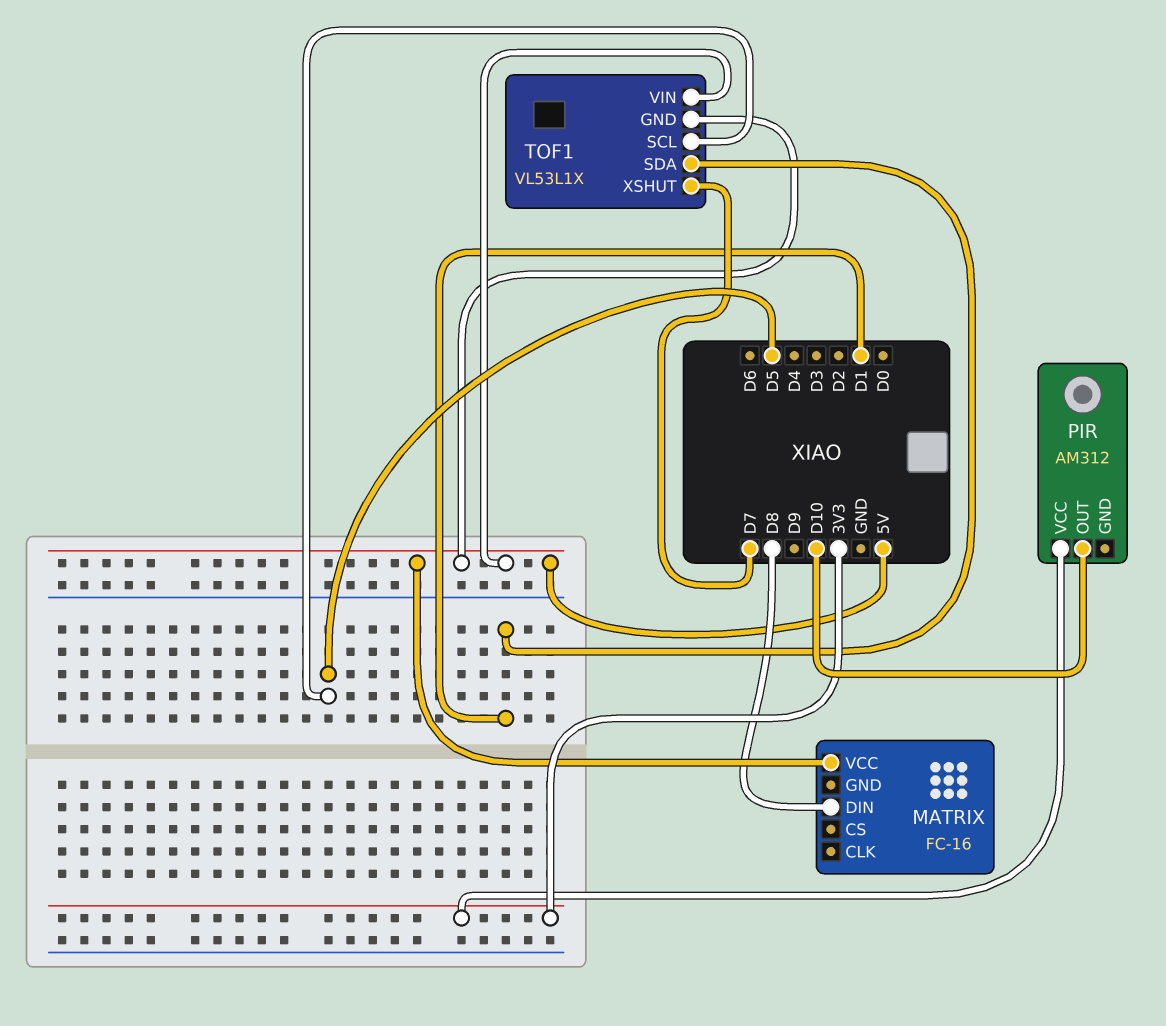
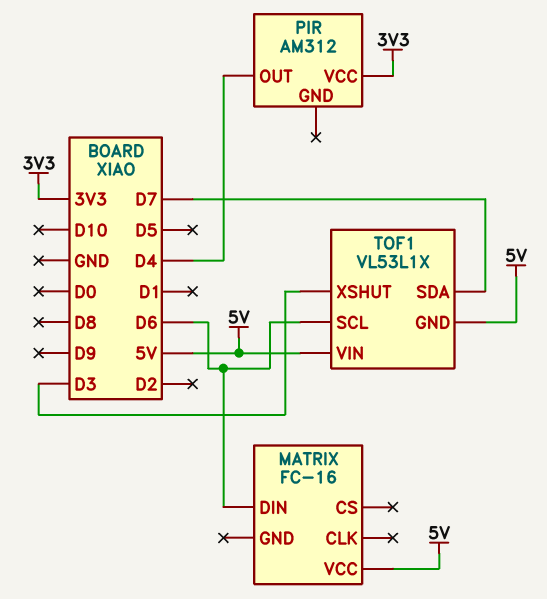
MATRIX pin DIN: D8 -> D6
PIR pin OUT: D10 -> D4
TOF1 pin SCL: D5 -> D6
TOF1 pin SDA: D1 -> D7
TOF1 pin XSHUT: D7 -> D3

